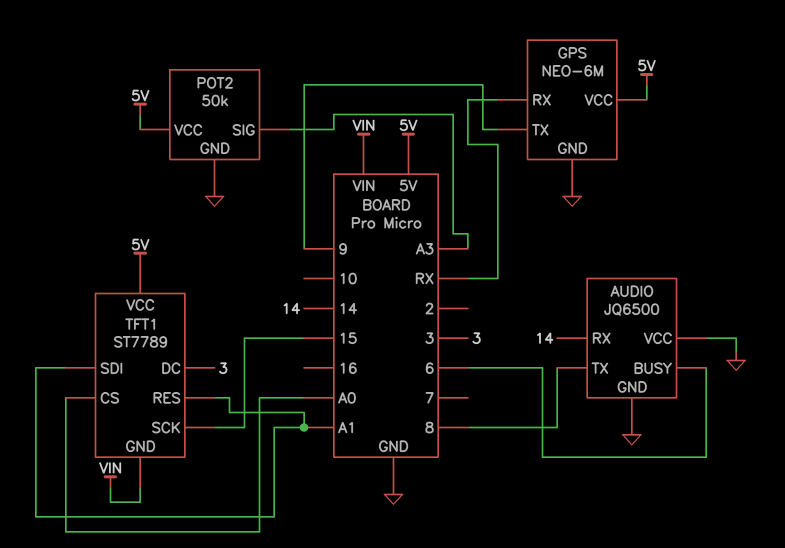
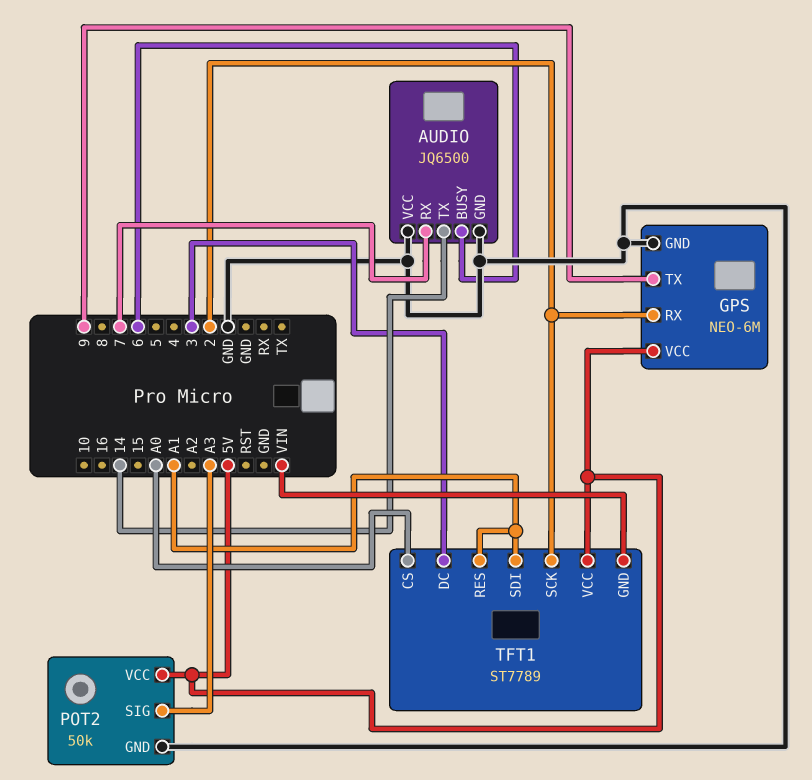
AUDIO pin RX: 14 -> 7
AUDIO pin TX: 8 -> 14
GPS pin RX: RX -> 2
TFT1 pin SCK: 15 -> 2

